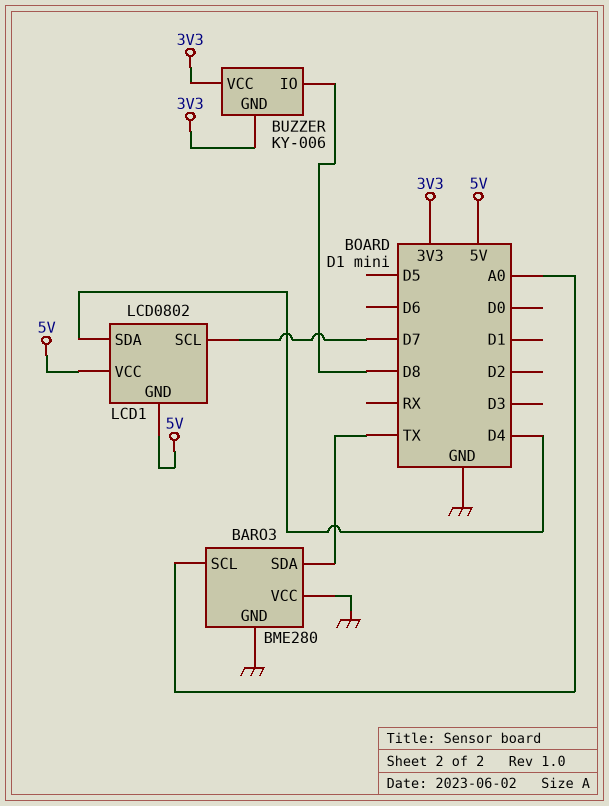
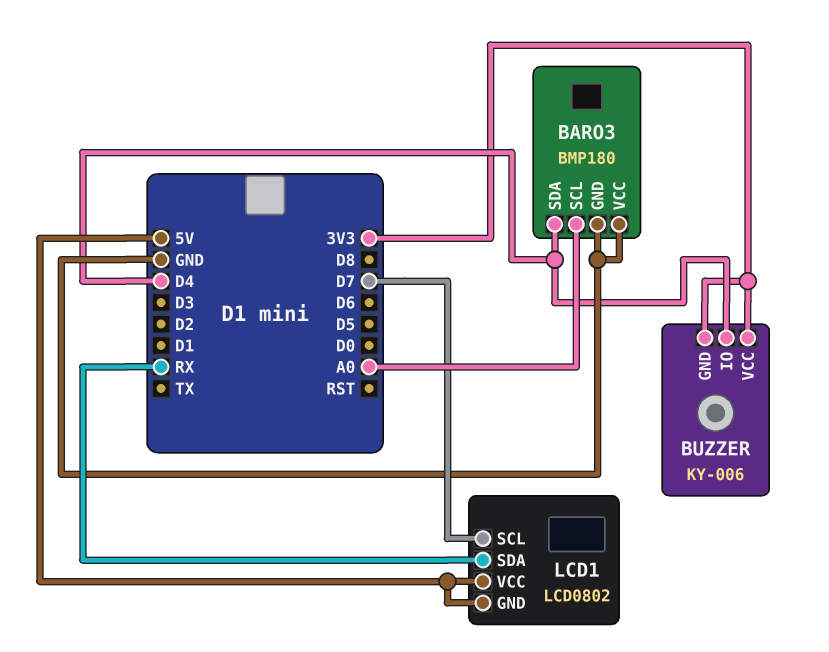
BARO3: BME280 -> BMP180
BARO3 pin SDA: TX -> D4
BUZZER pin IO: D8 -> D4
LCD1 pin SDA: D4 -> RX

